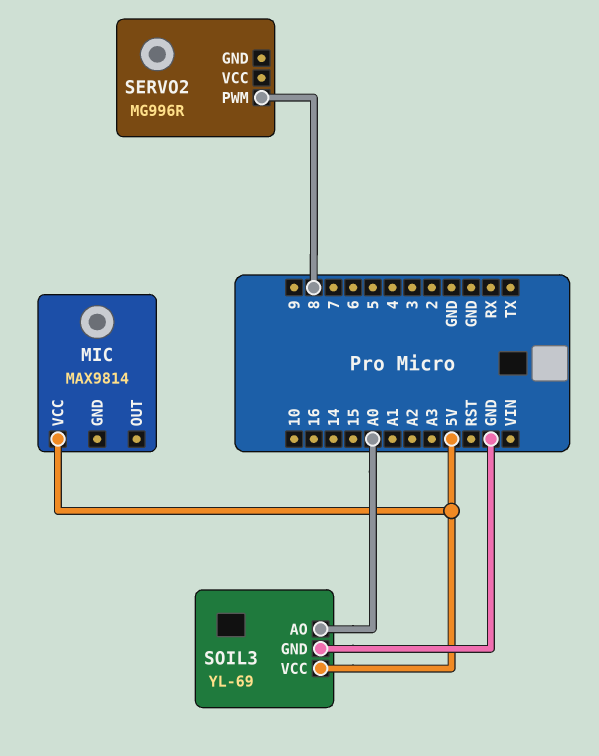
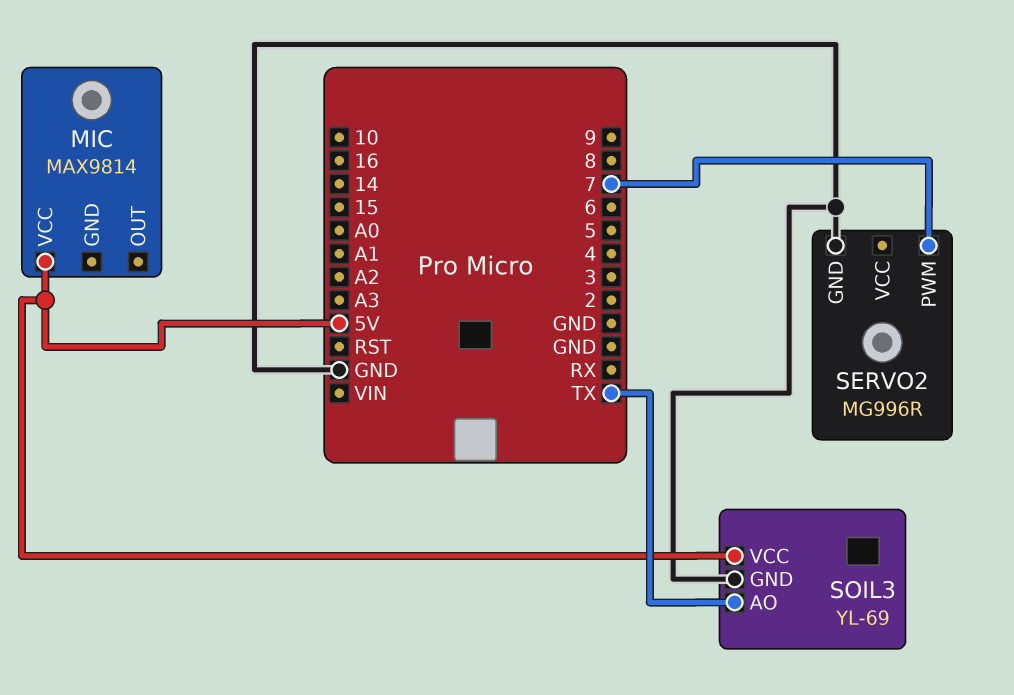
SERVO2 pin GND: none -> GND
SERVO2 pin PWM: 8 -> 7
SOIL3 pin AO: A0 -> TX

